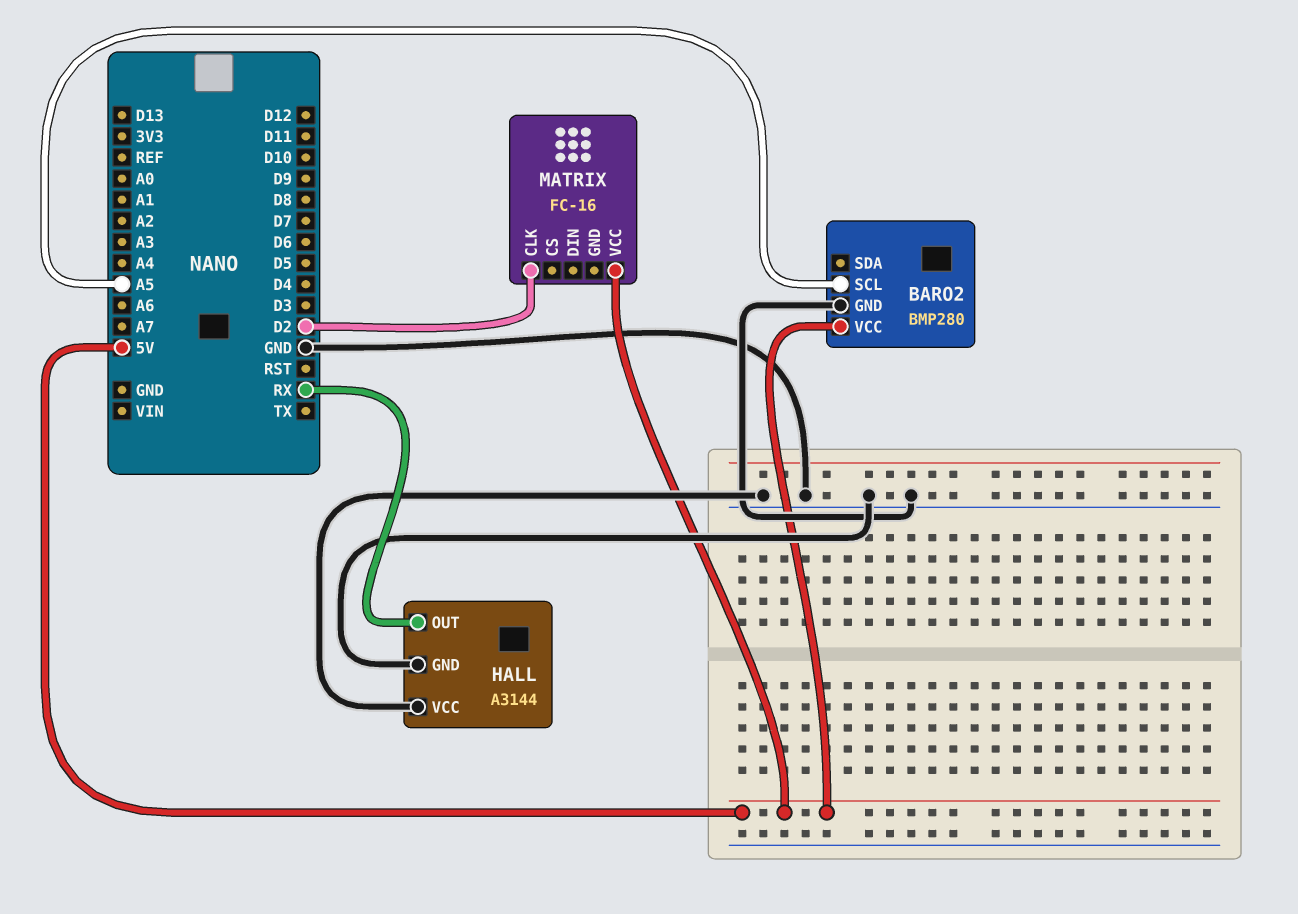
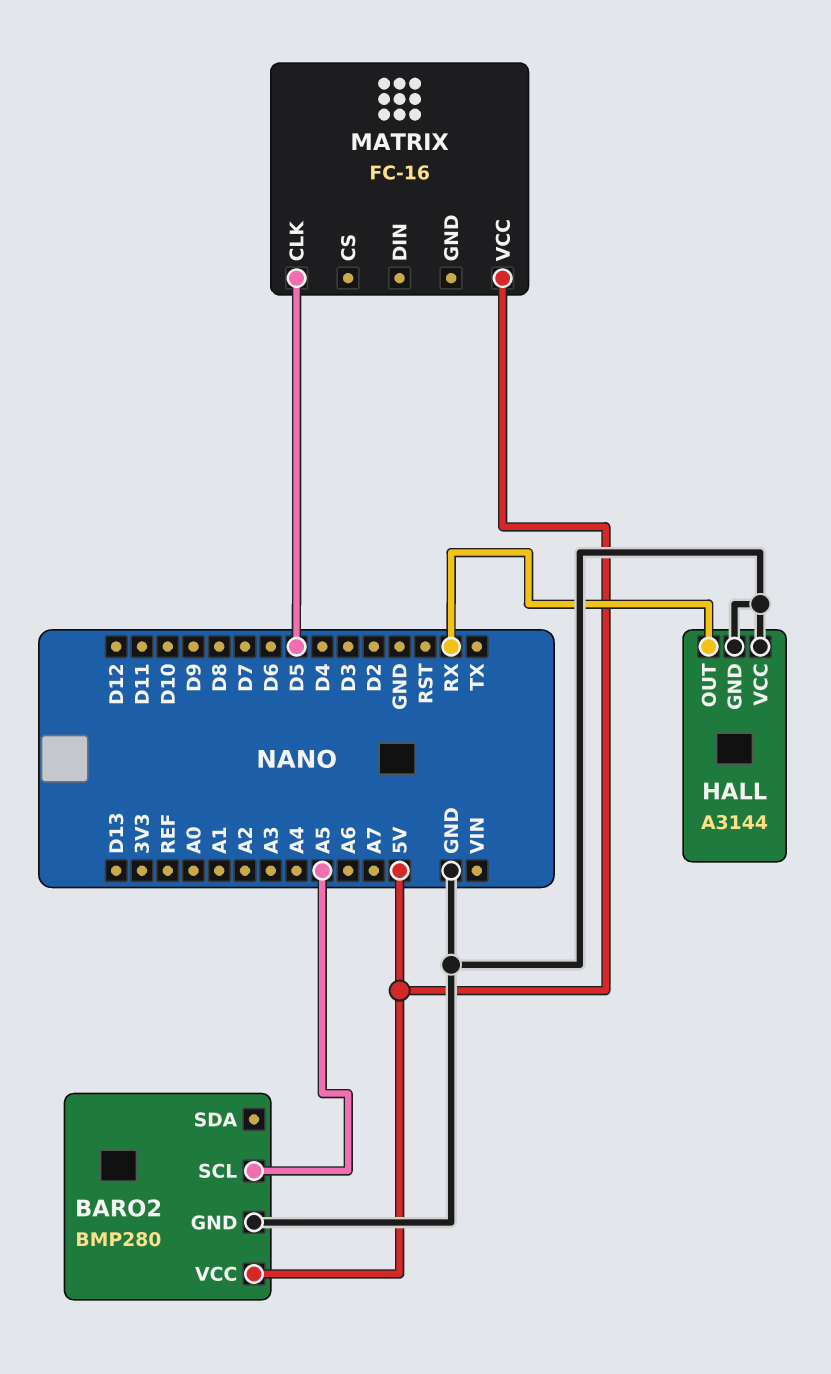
MATRIX pin CLK: D2 -> D5

